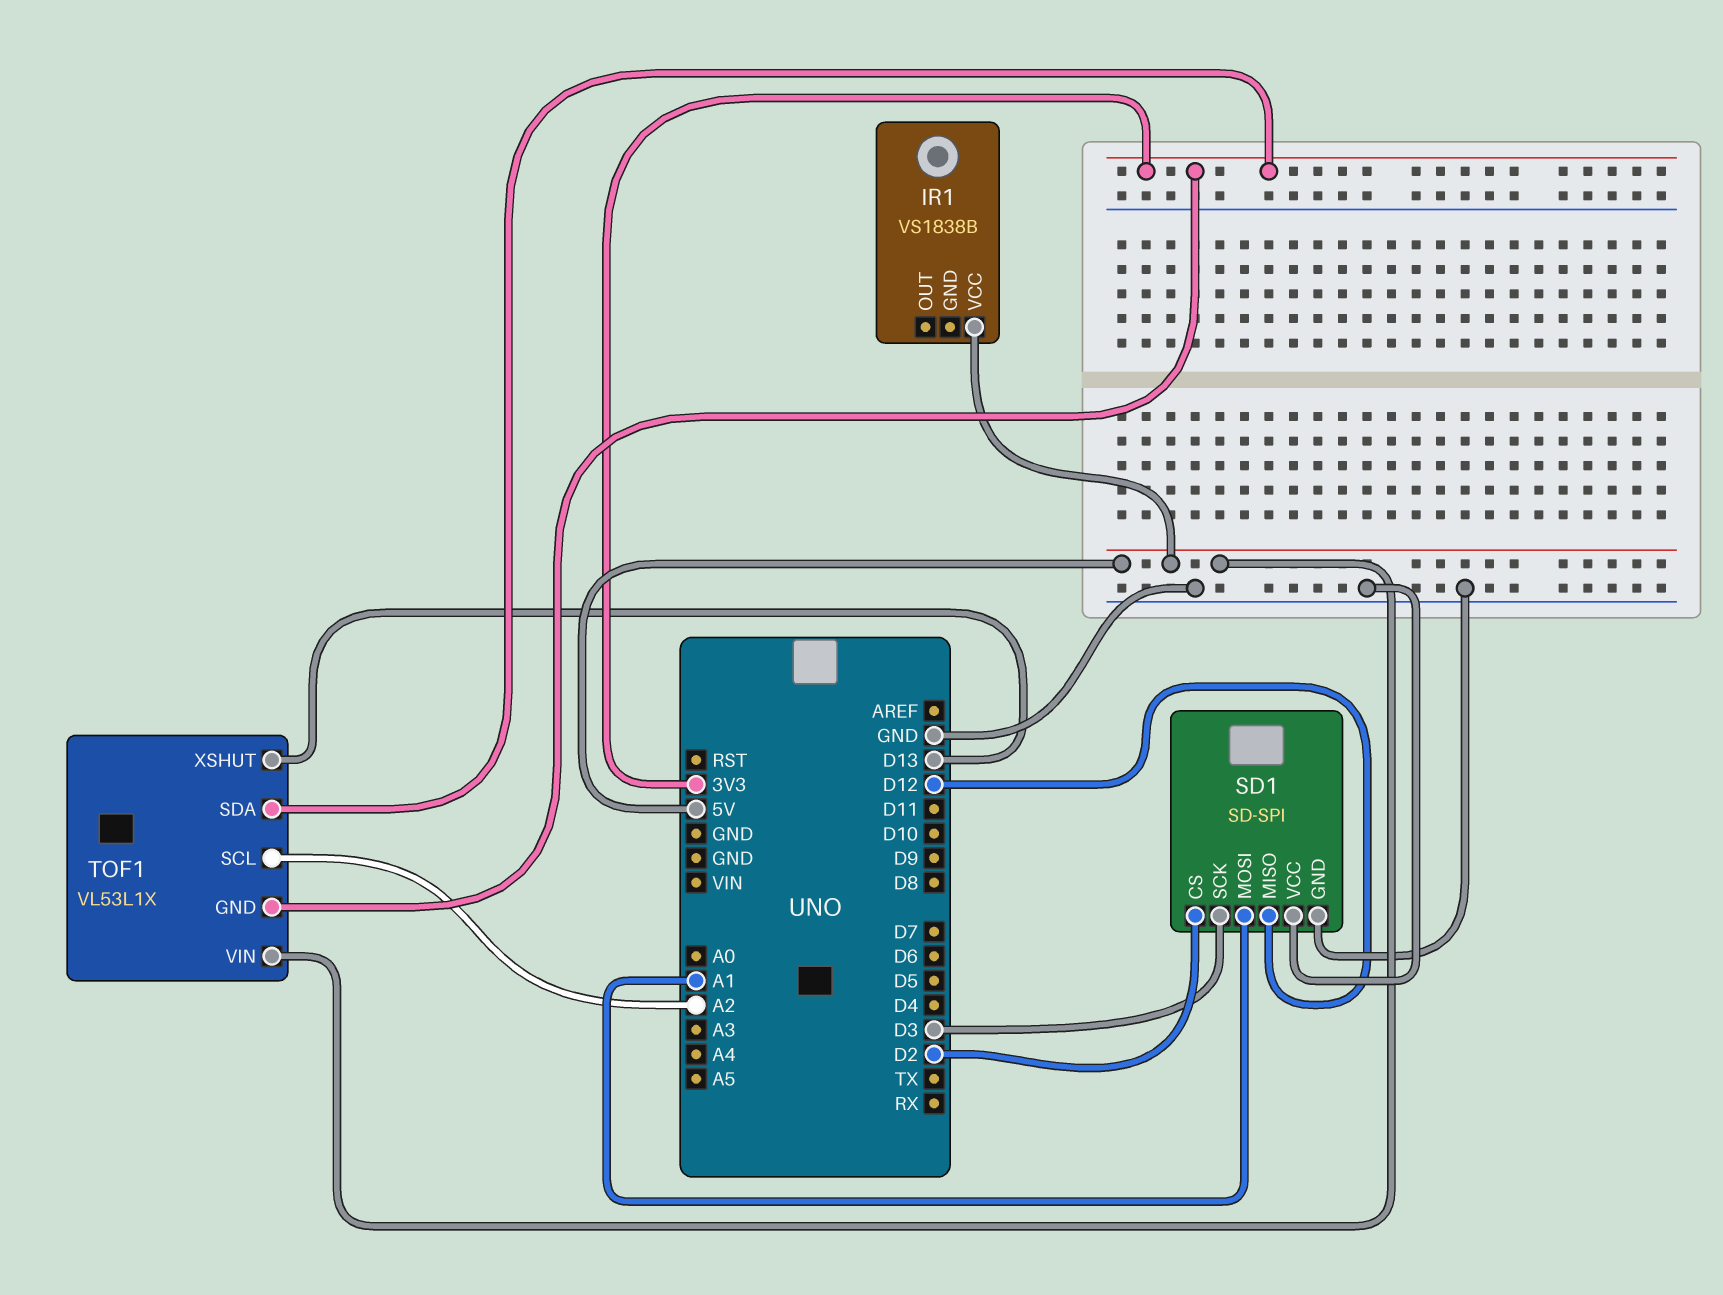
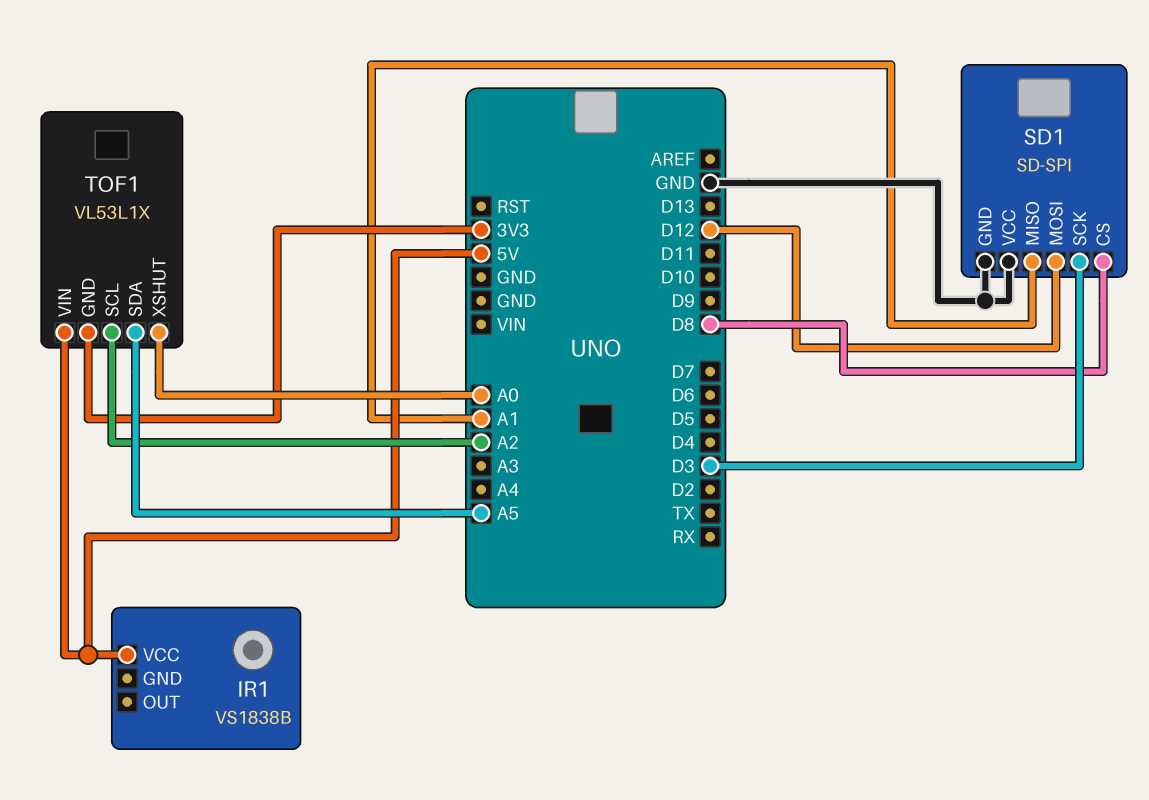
SD1 pin CS: D2 -> D8
SD1 pin MISO: D12 -> A1
SD1 pin MOSI: A1 -> D12
TOF1 pin SDA: 3V3 -> A5
TOF1 pin XSHUT: D13 -> A0

